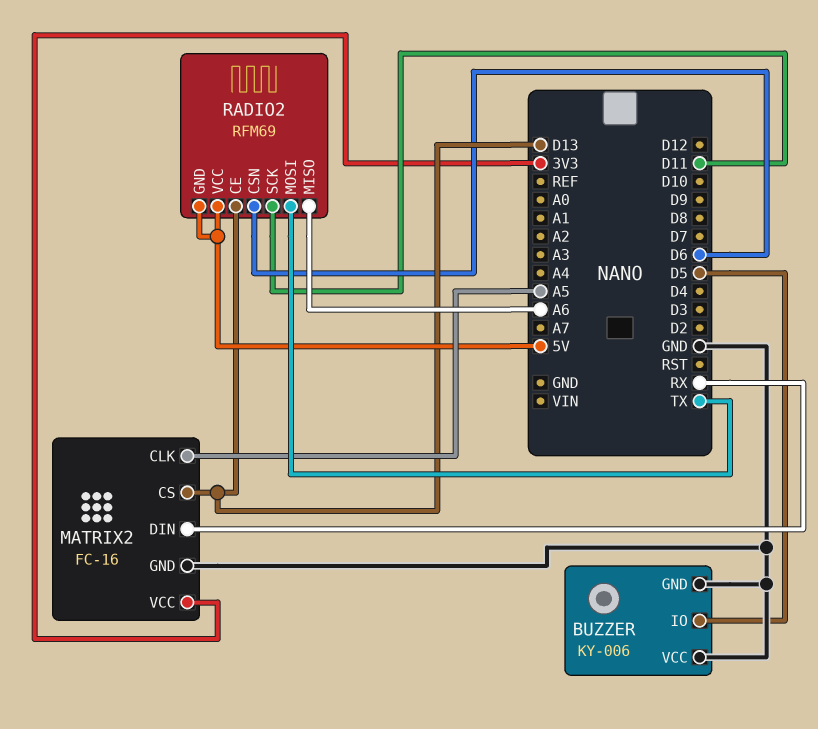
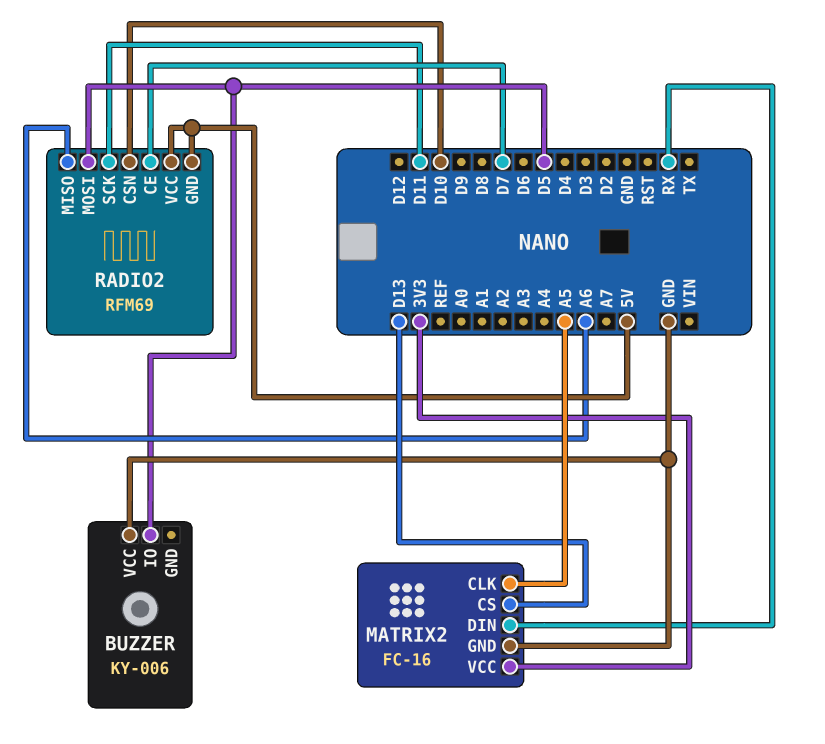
BUZZER pin GND: GND -> none
RADIO2 pin CE: D13 -> D7
RADIO2 pin CSN: D6 -> D10
RADIO2 pin MOSI: TX -> D5

